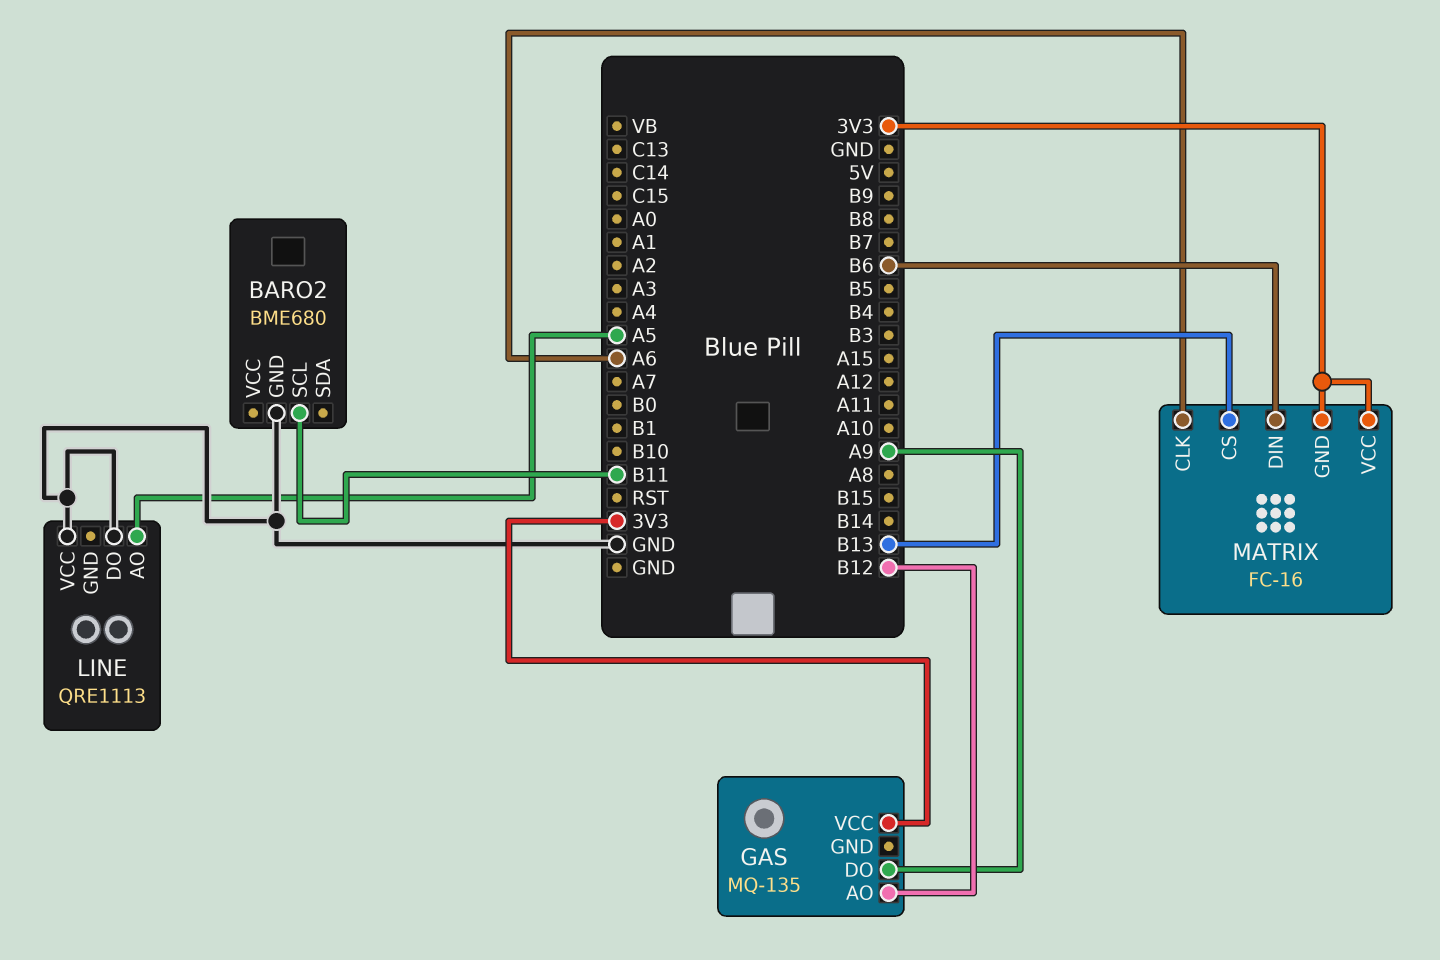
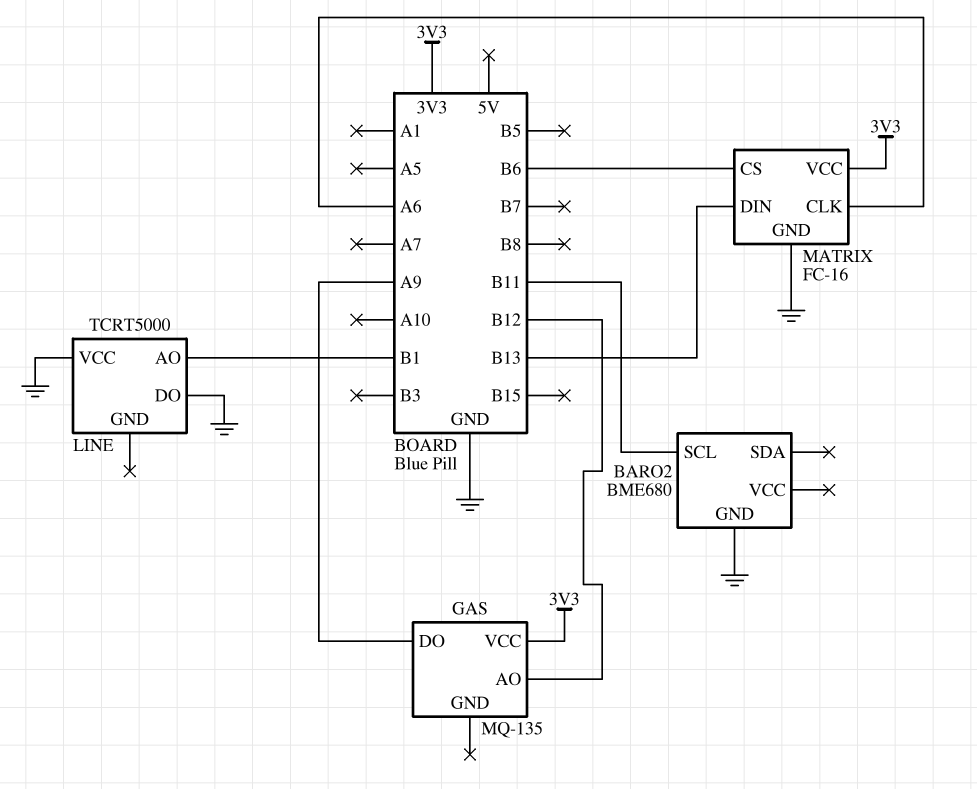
LINE: QRE1113 -> TCRT5000
LINE pin AO: A5 -> B1
MATRIX pin CS: B13 -> B6
MATRIX pin DIN: B6 -> B13
MATRIX pin GND: 3V3 -> GND

